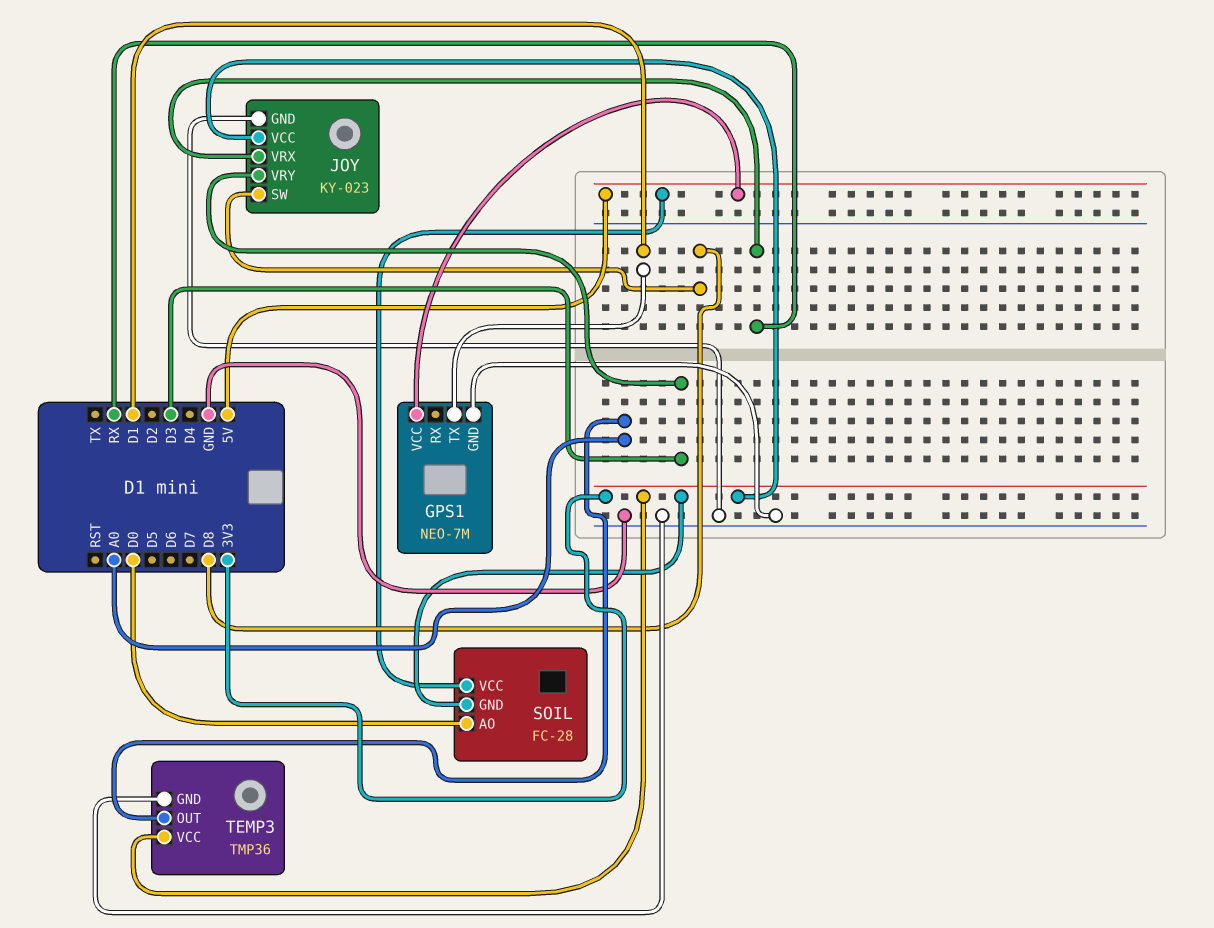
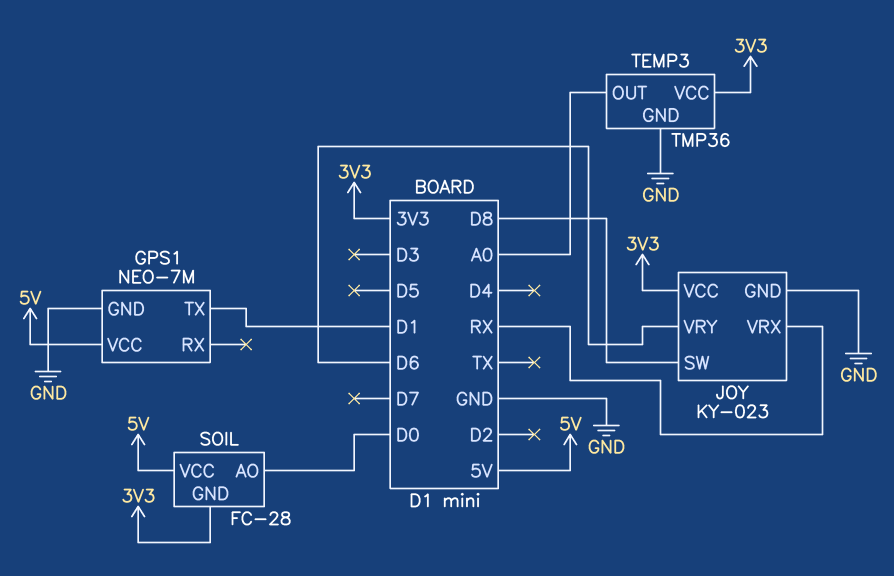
JOY pin VRY: D3 -> D6

